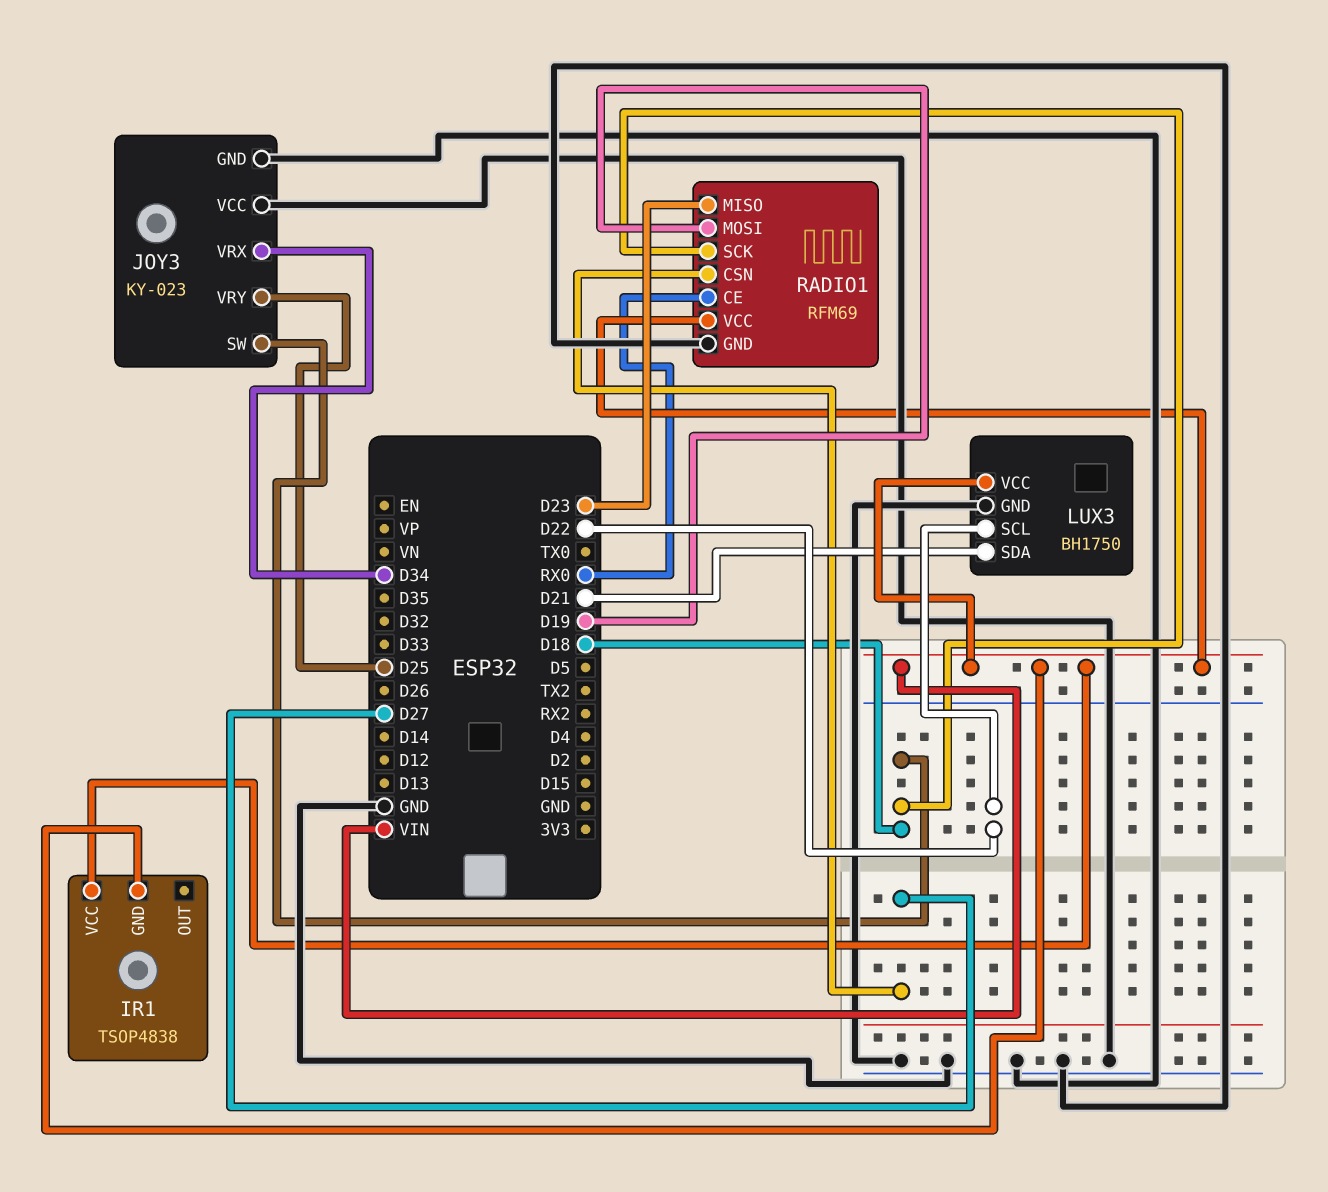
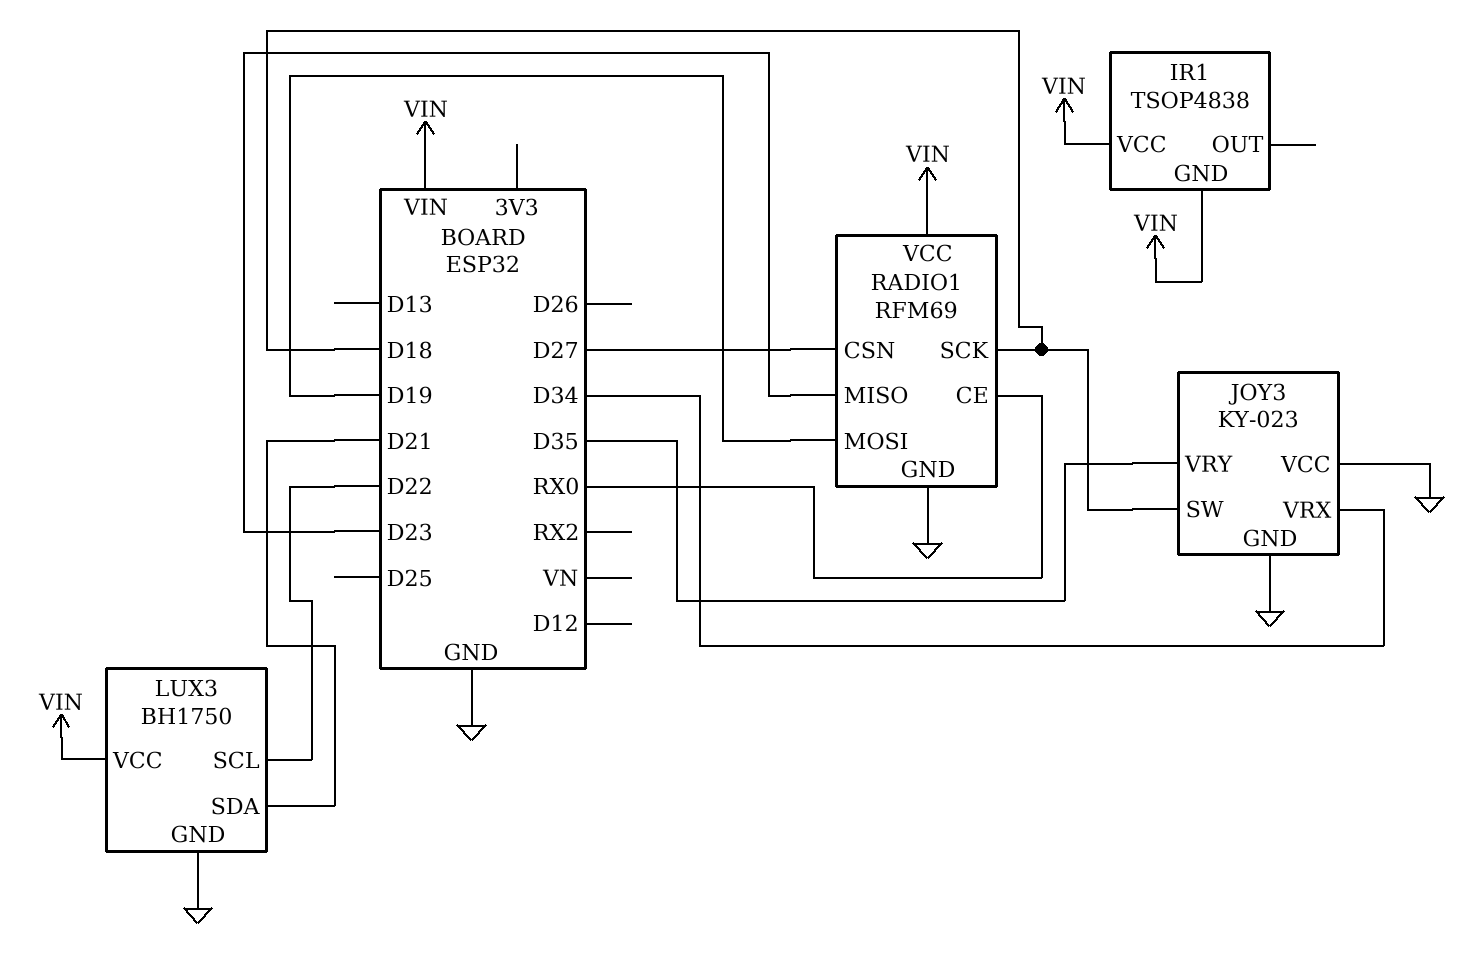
JOY3 pin VRY: D25 -> D35

